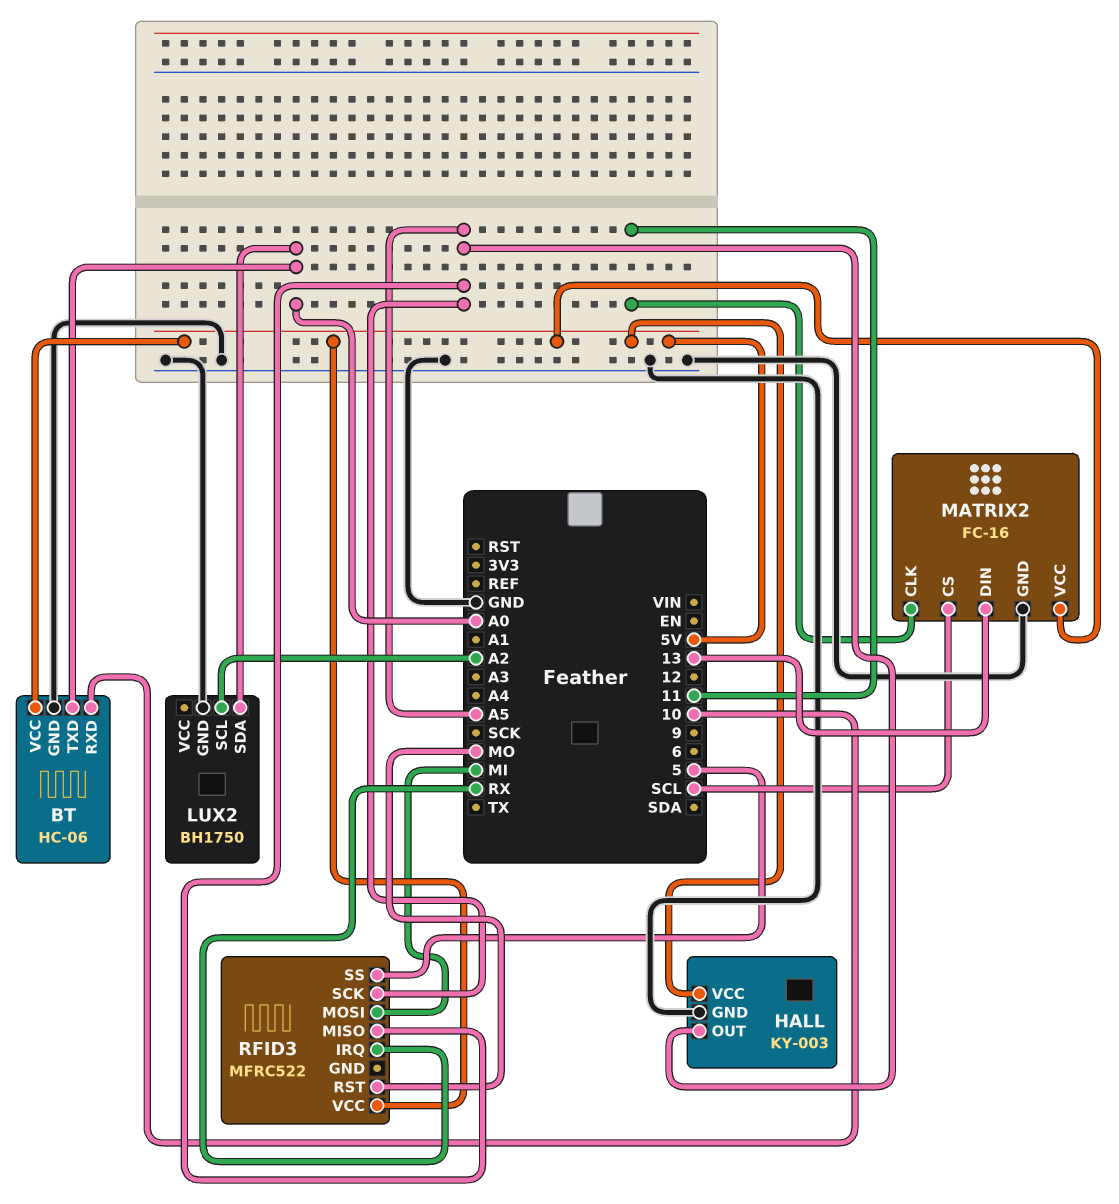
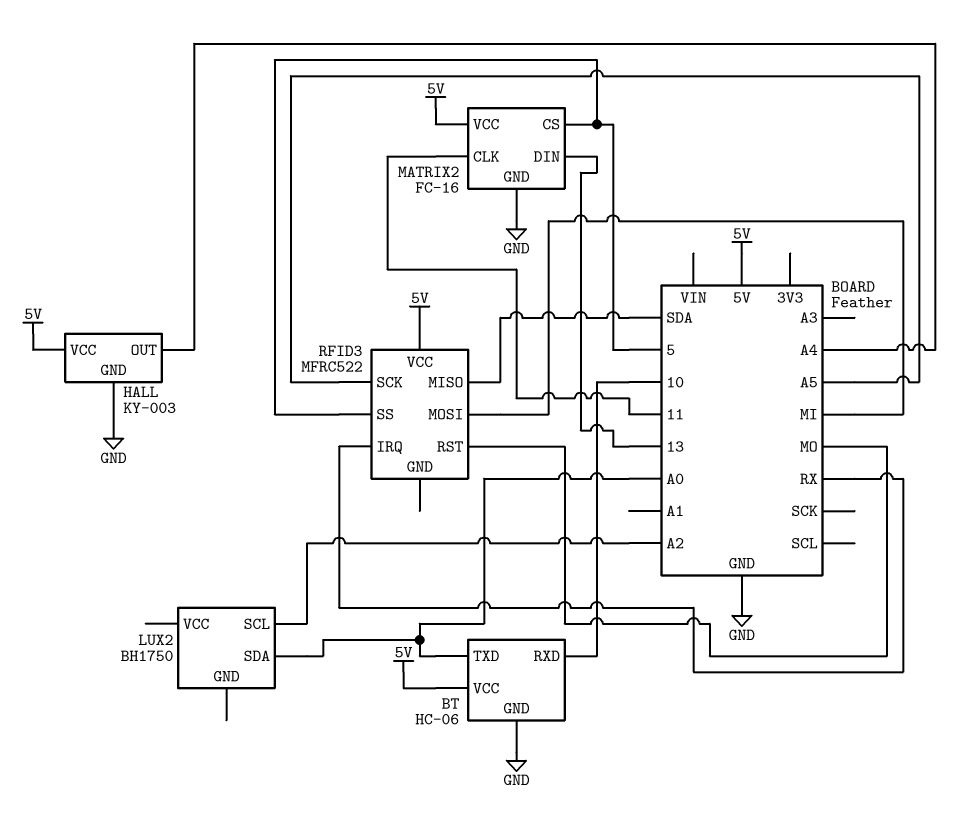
HALL pin OUT: A5 -> A4
LUX2 pin GND: GND -> none
MATRIX2 pin CS: SCL -> 5
RFID3 pin MISO: A5 -> SDA

